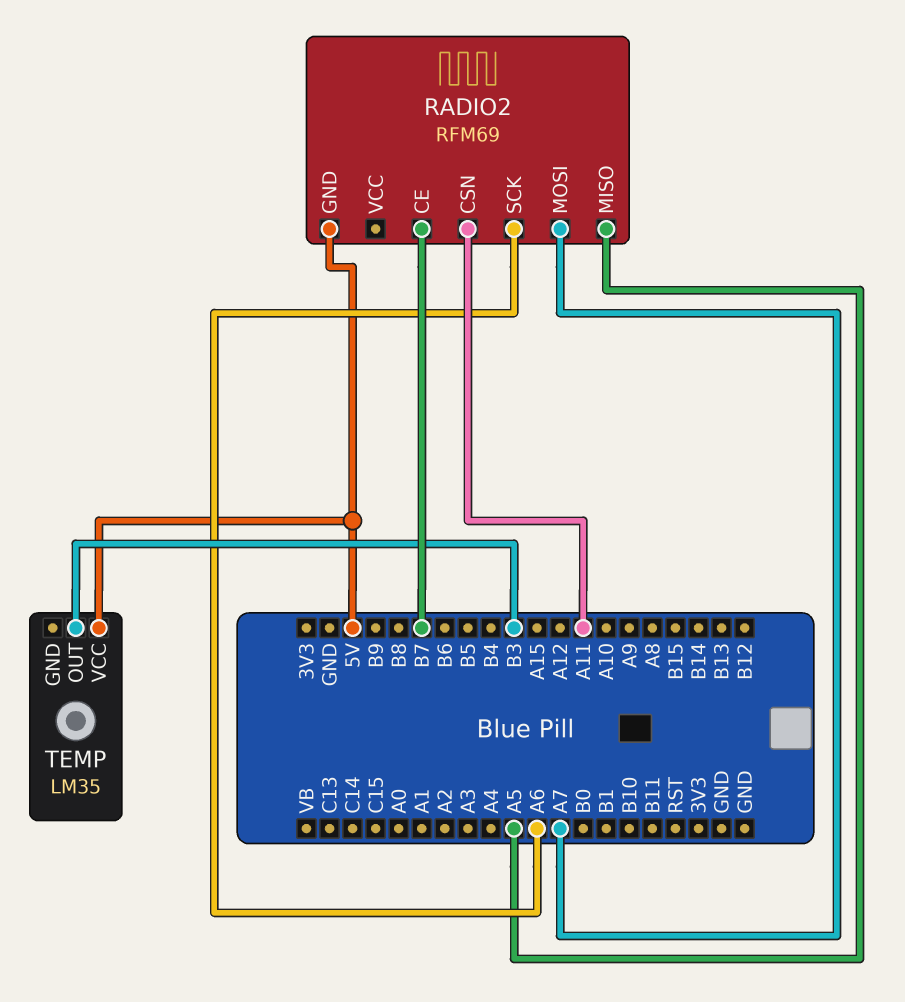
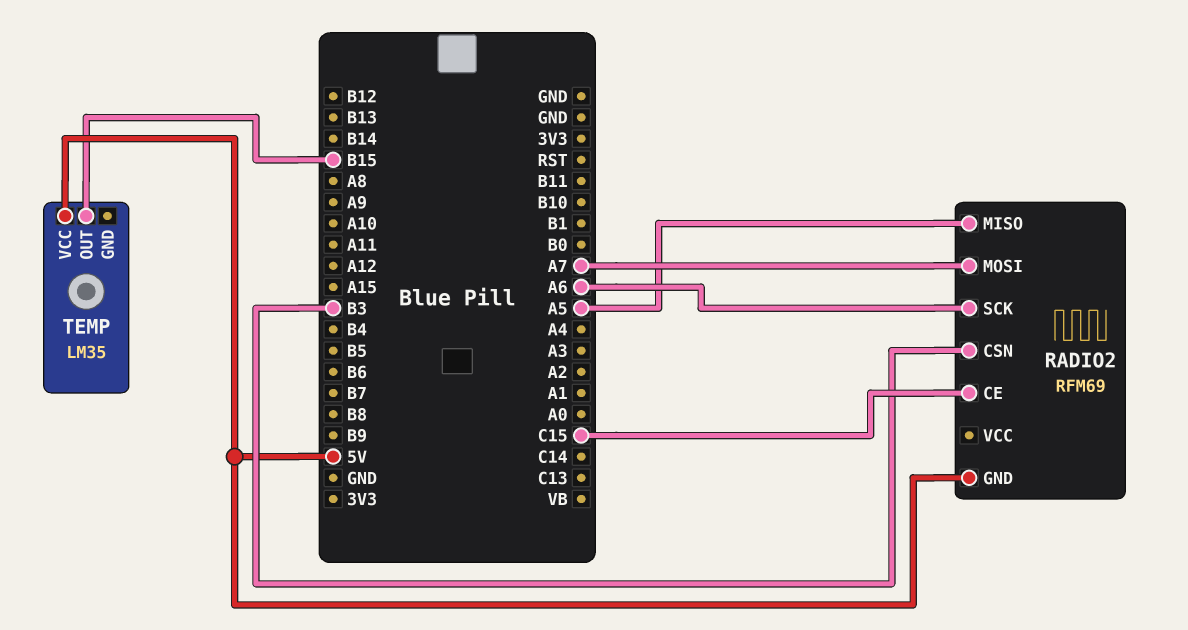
RADIO2 pin CE: B7 -> C15
RADIO2 pin CSN: A11 -> B3
TEMP pin OUT: B3 -> B15

